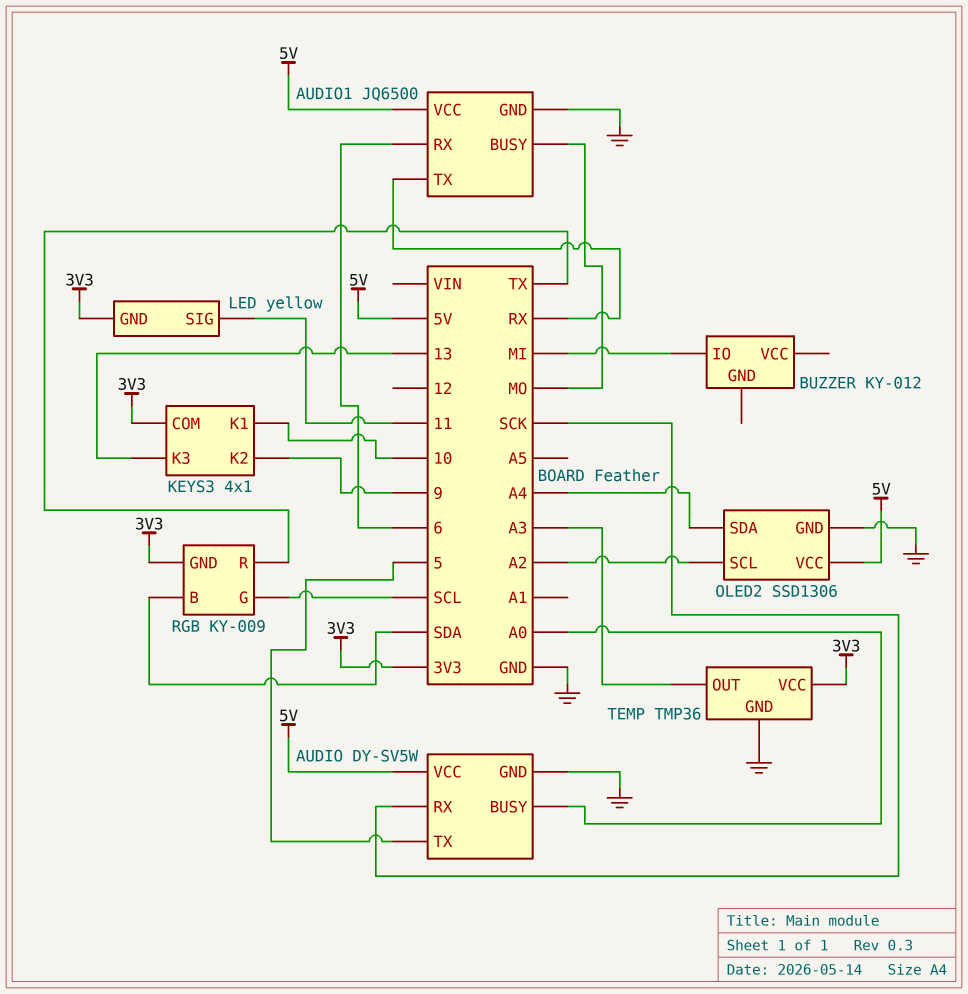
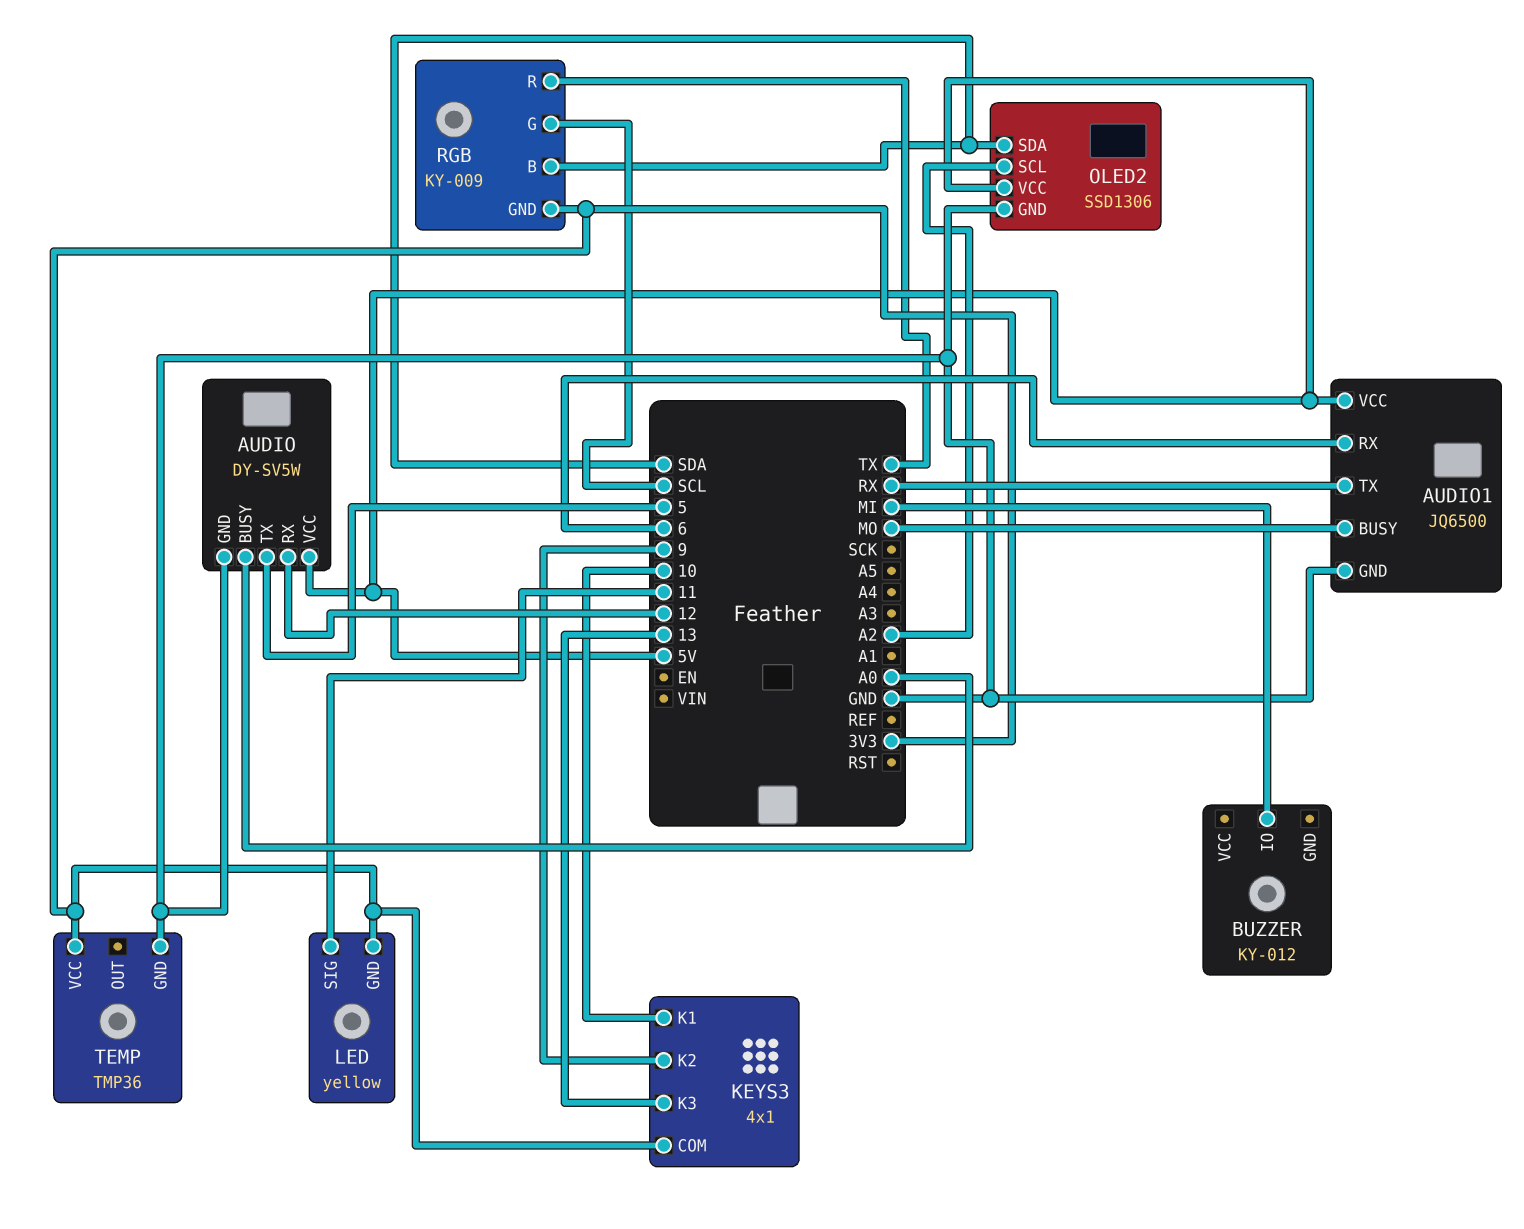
AUDIO pin RX: SCK -> 12
OLED2 pin SDA: A4 -> SDA
TEMP pin OUT: A3 -> none

